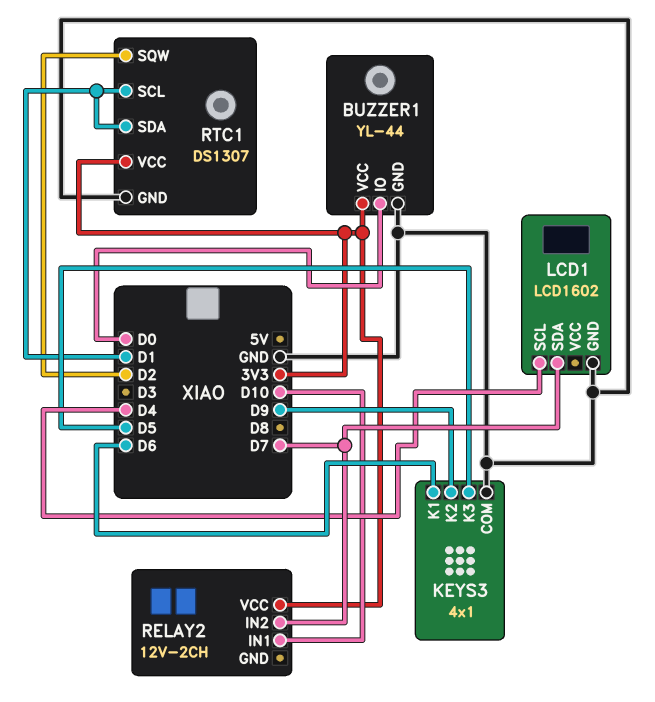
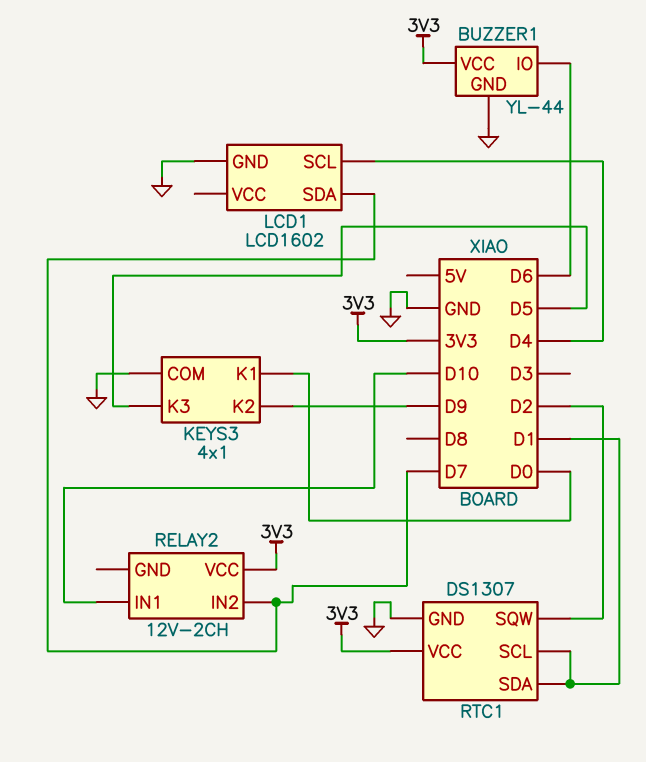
BUZZER1 pin IO: D0 -> D6
KEYS3 pin K1: D6 -> D0

